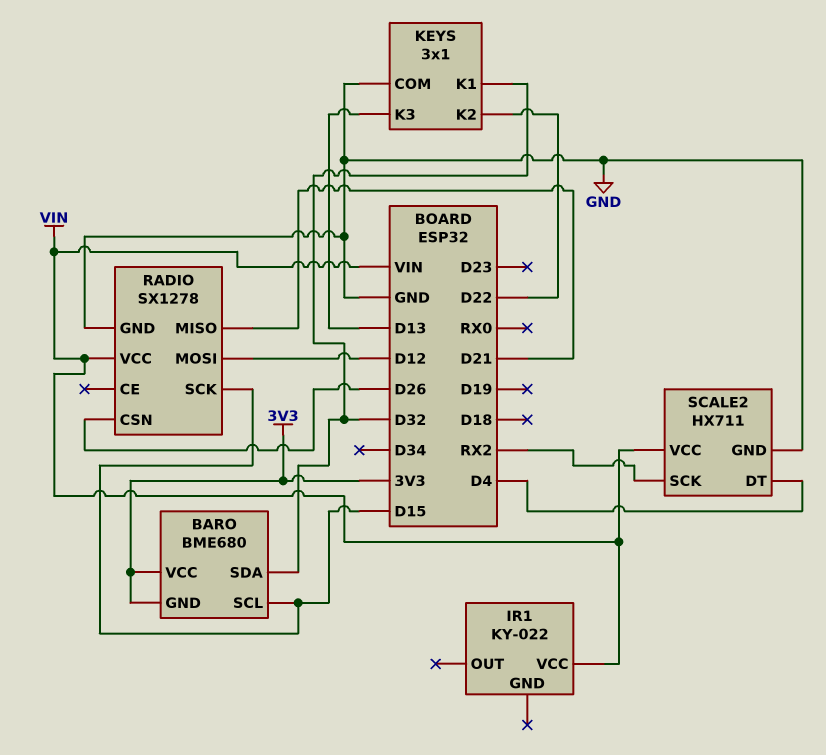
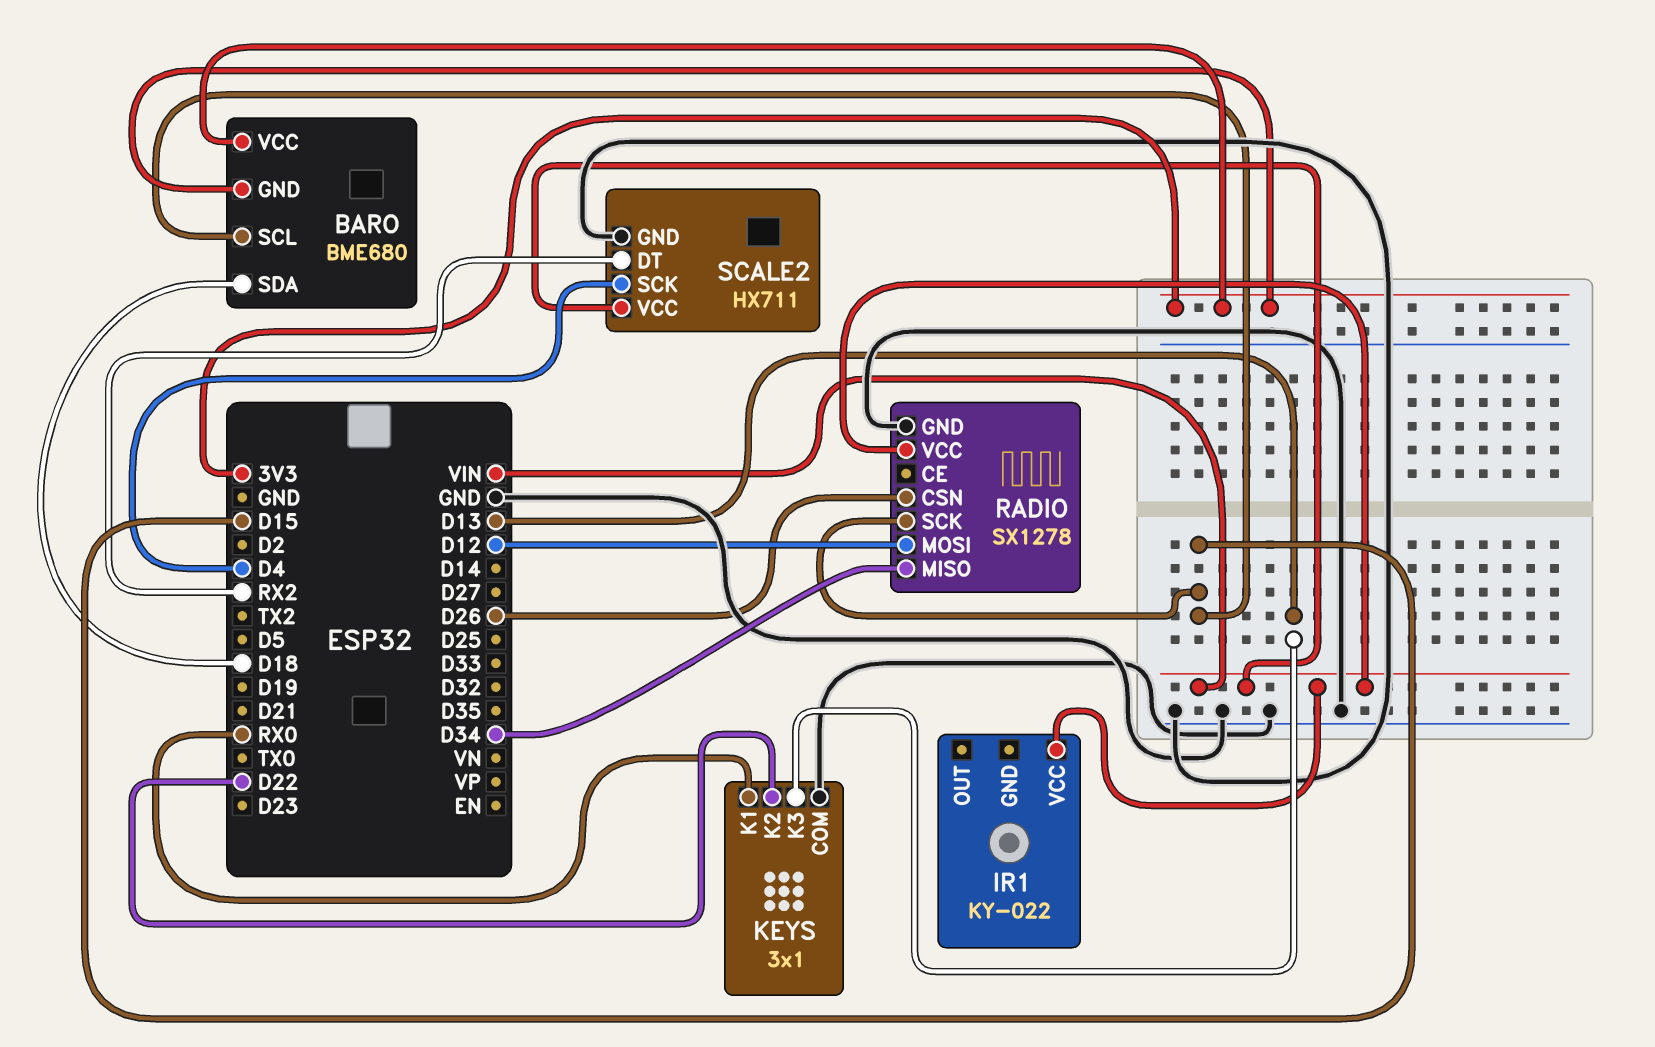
BARO pin SDA: D32 -> D18
KEYS pin K1: D32 -> RX0
RADIO pin MISO: D21 -> D34
SCALE2 pin DT: D4 -> RX2
SCALE2 pin SCK: RX2 -> D4

